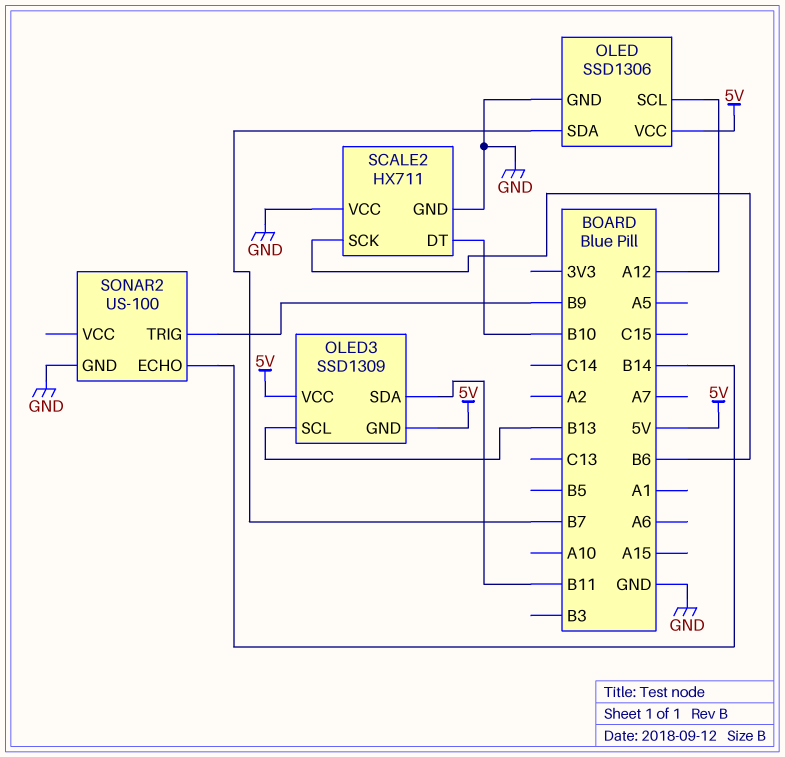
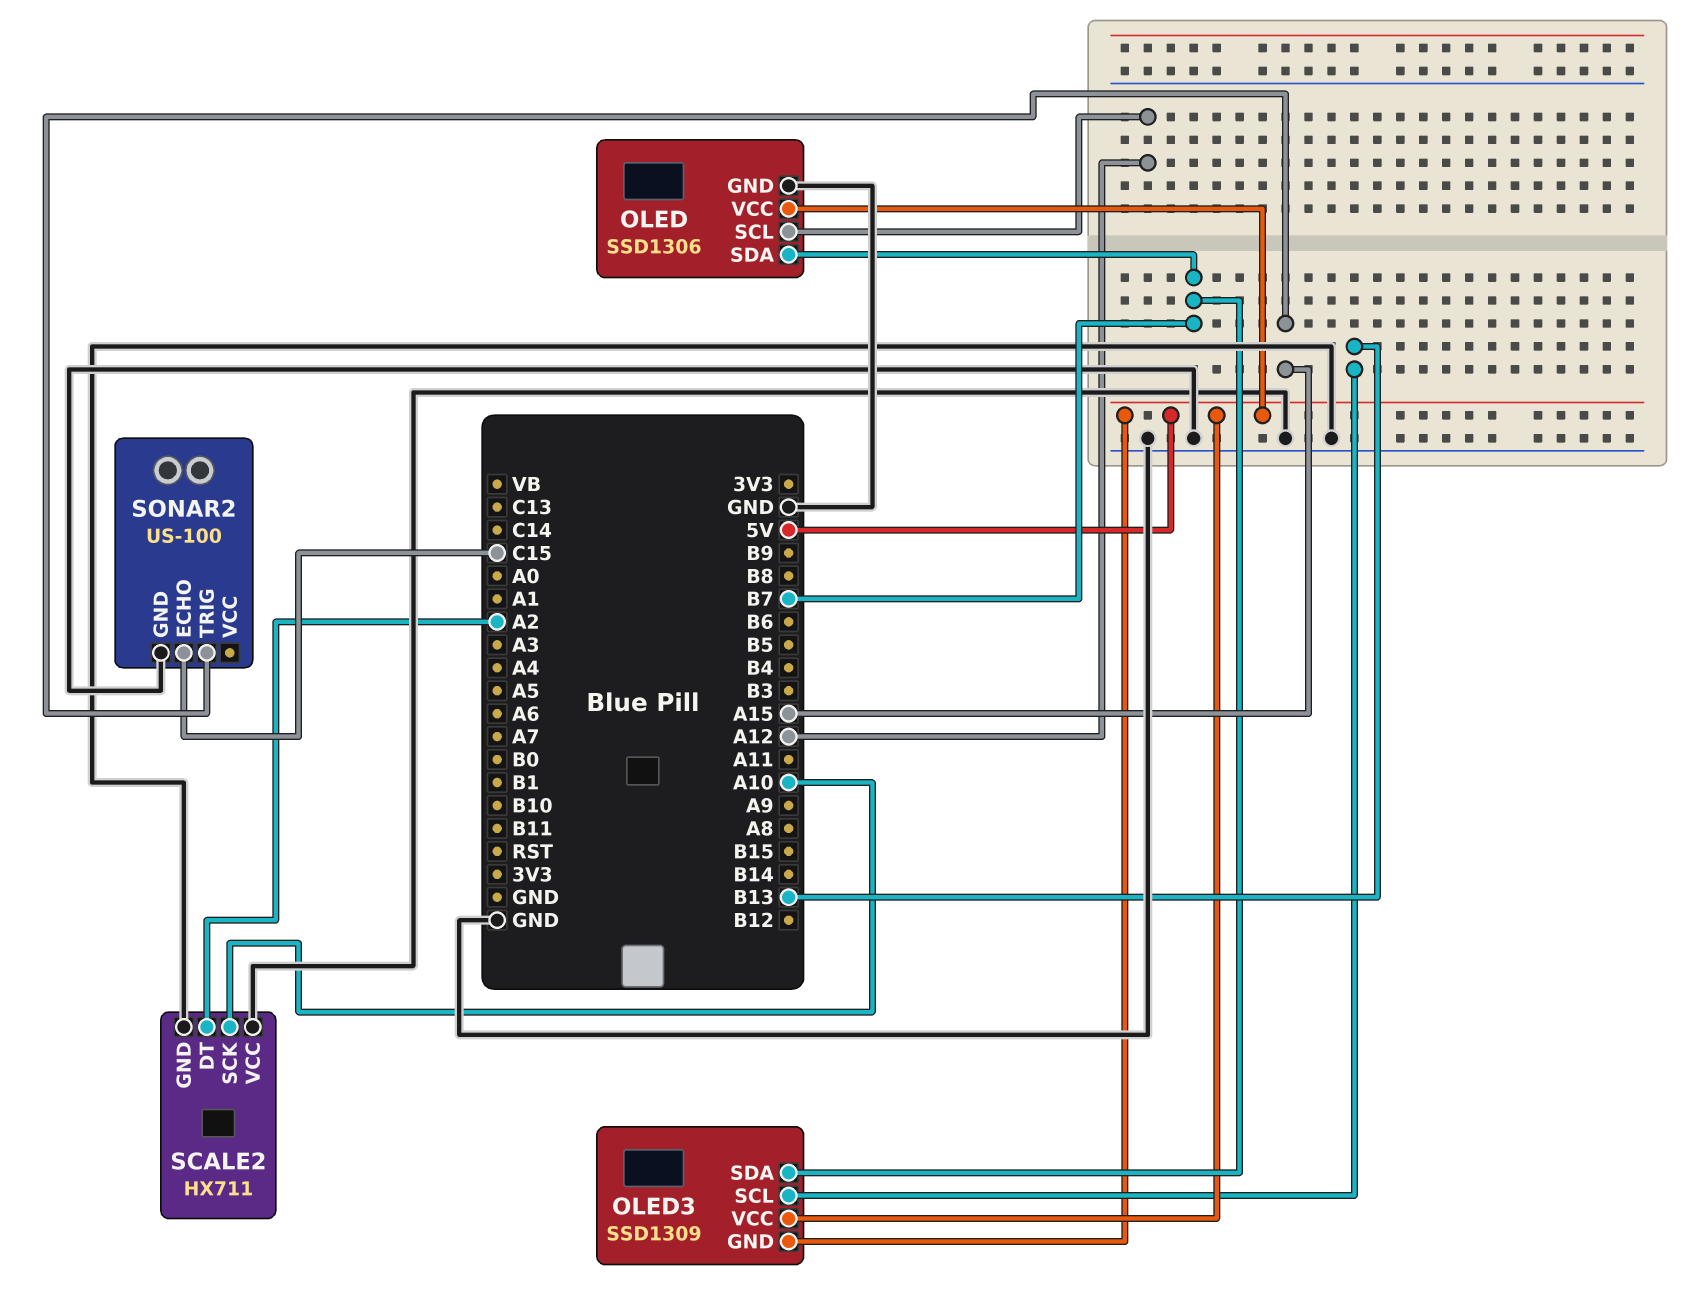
OLED3 pin SDA: B11 -> B7
SCALE2 pin DT: B10 -> A2
SCALE2 pin SCK: B6 -> A10
SONAR2 pin ECHO: B14 -> C15
SONAR2 pin TRIG: B9 -> A15

